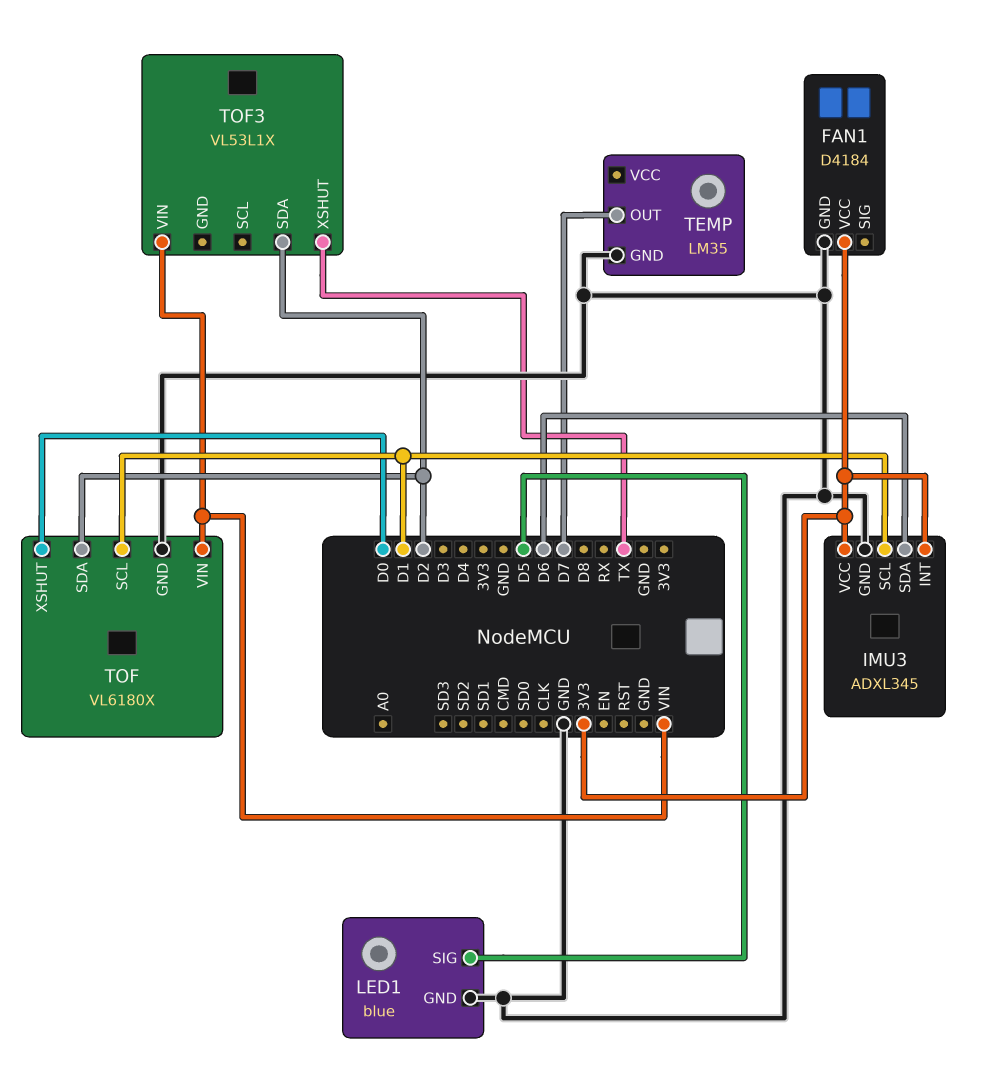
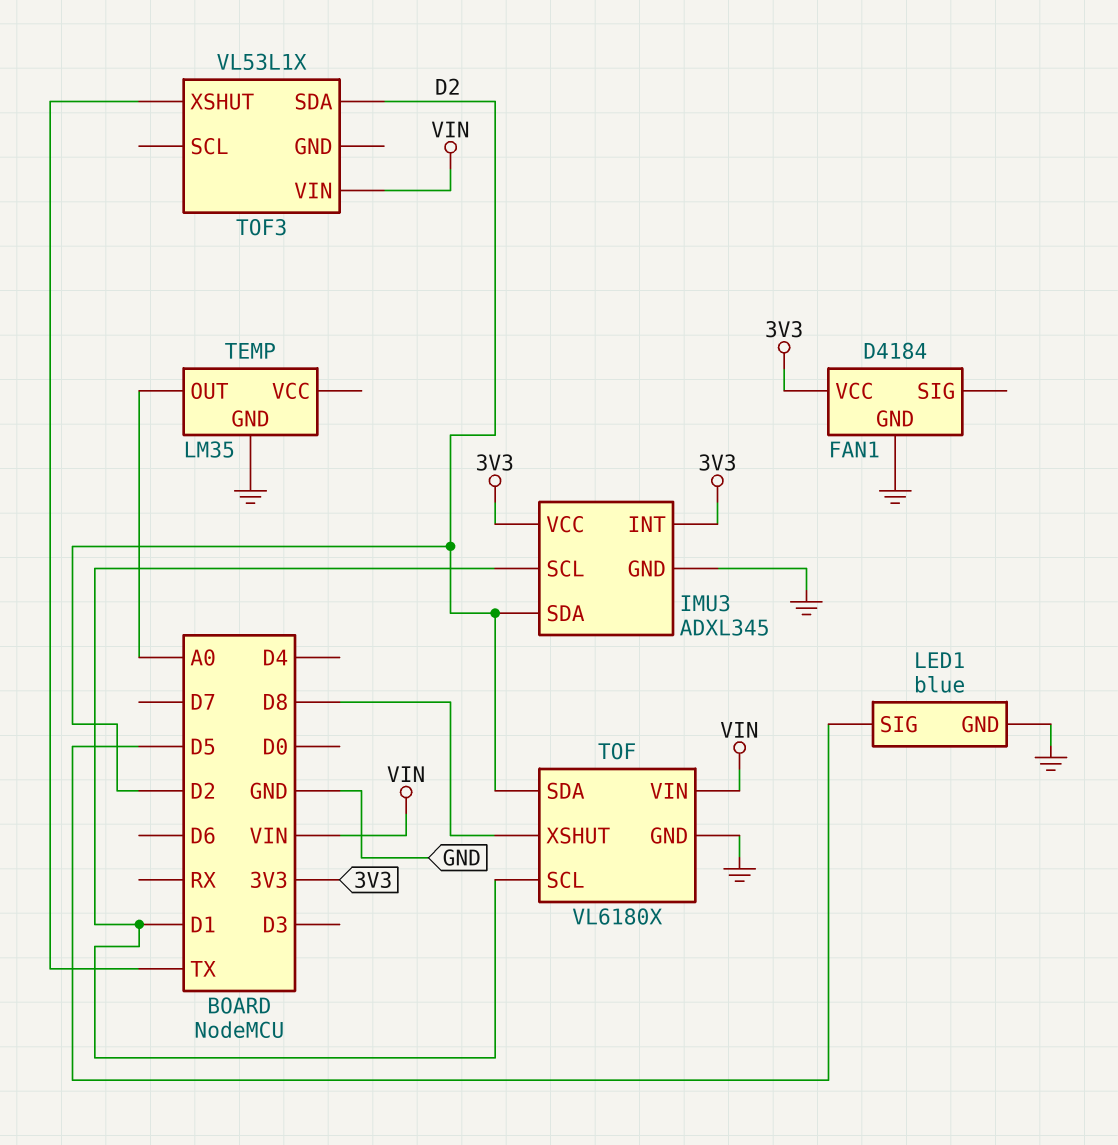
IMU3 pin SDA: D6 -> D2
TEMP pin OUT: D7 -> A0
TOF pin XSHUT: D0 -> D8

